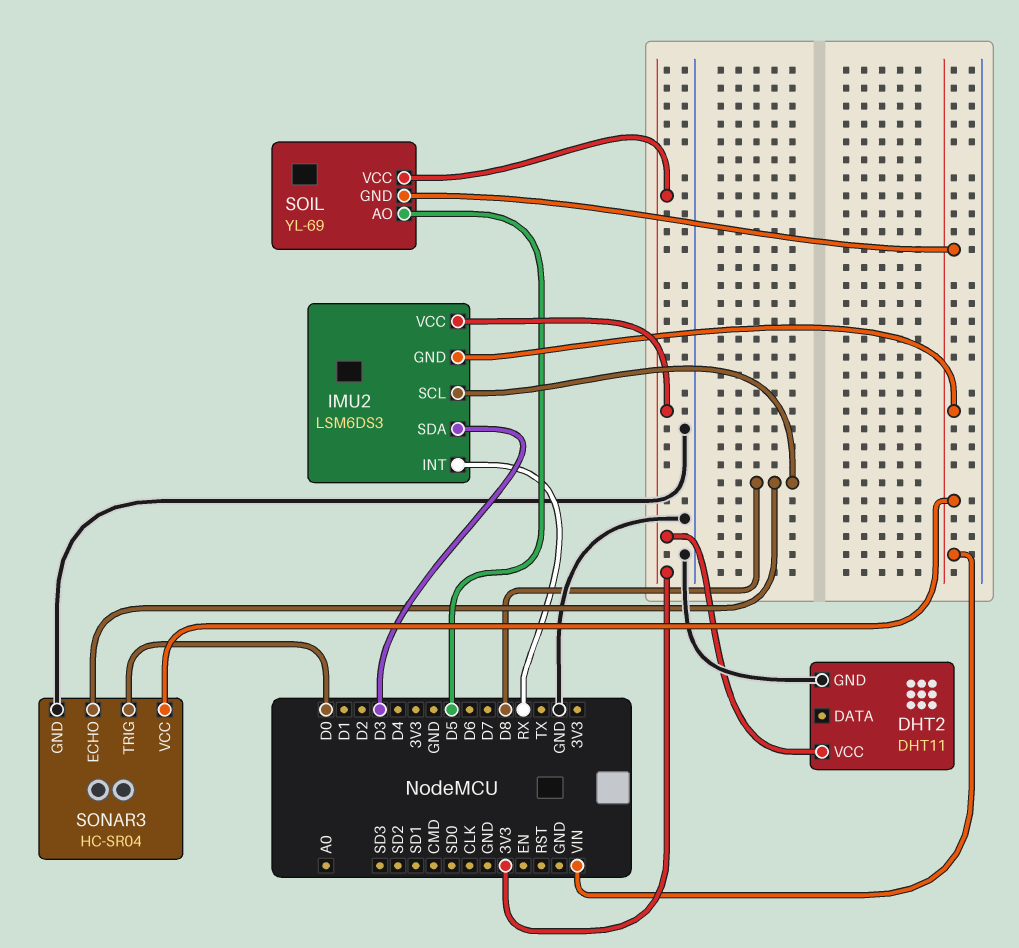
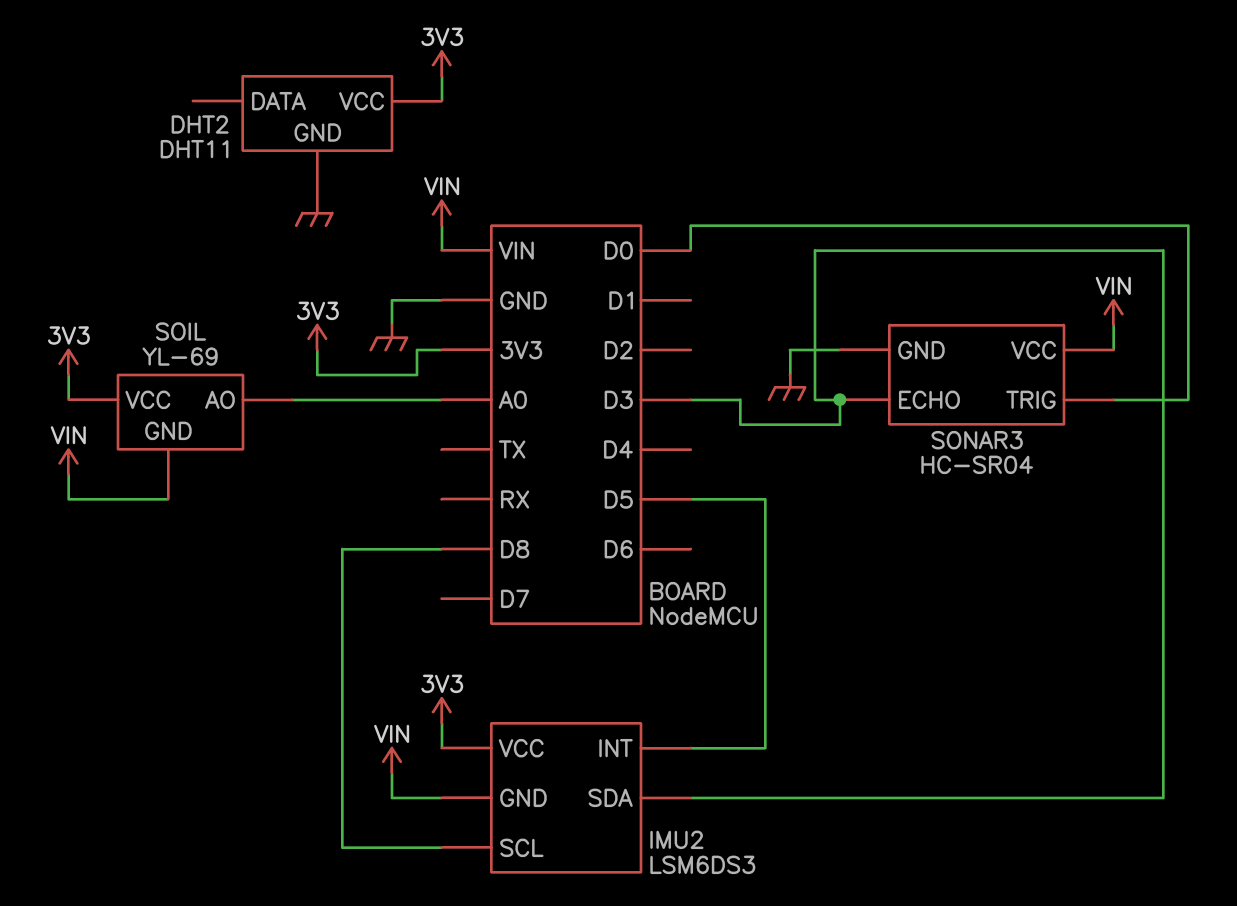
IMU2 pin INT: RX -> D5
SOIL pin AO: D5 -> A0
SONAR3 pin ECHO: D8 -> D3

